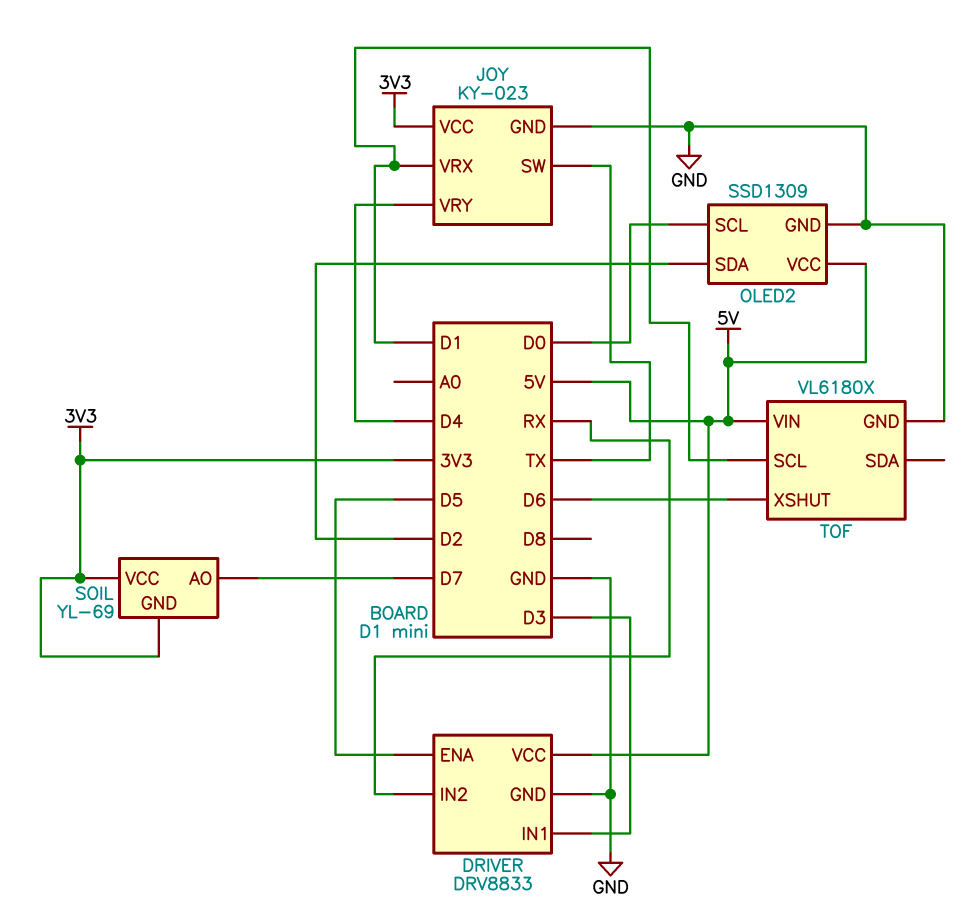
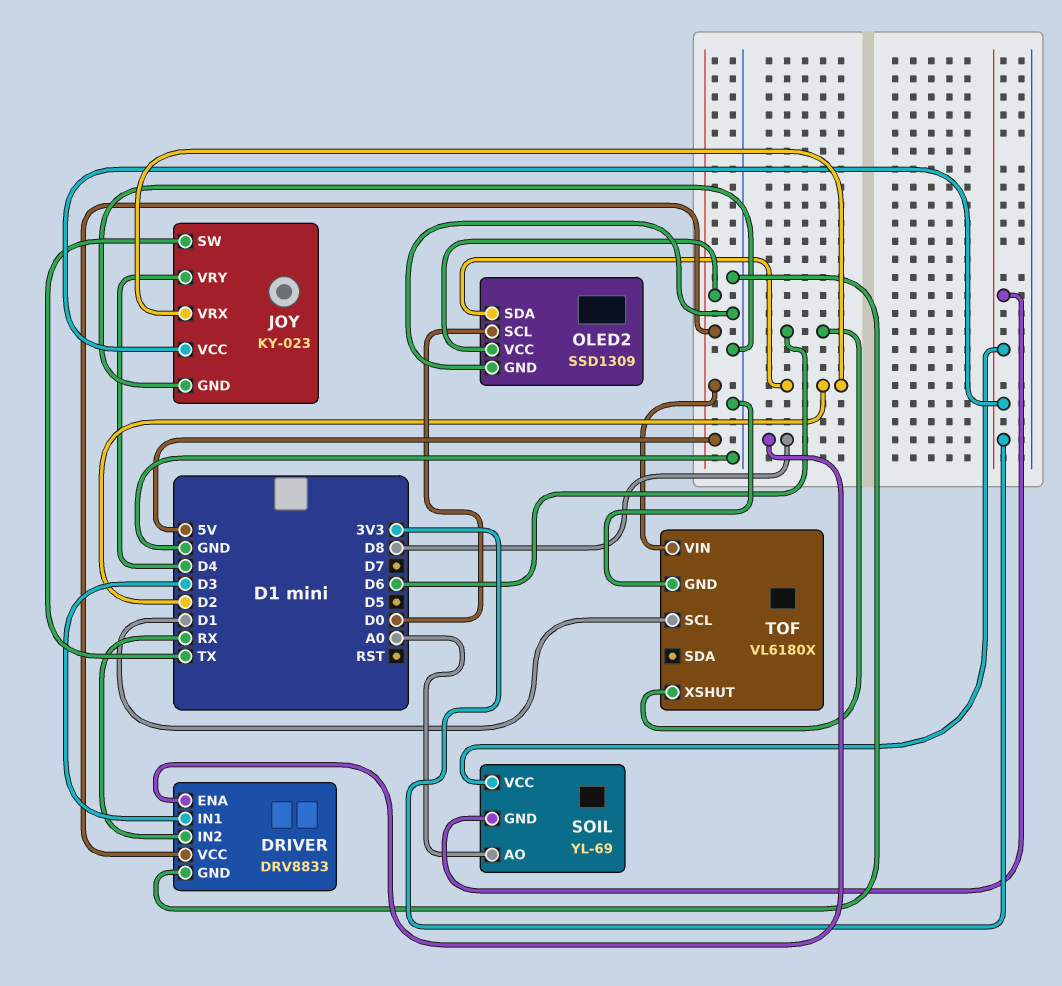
DRIVER pin ENA: D5 -> D8
JOY pin VRX: D1 -> D2
SOIL pin AO: D7 -> A0

